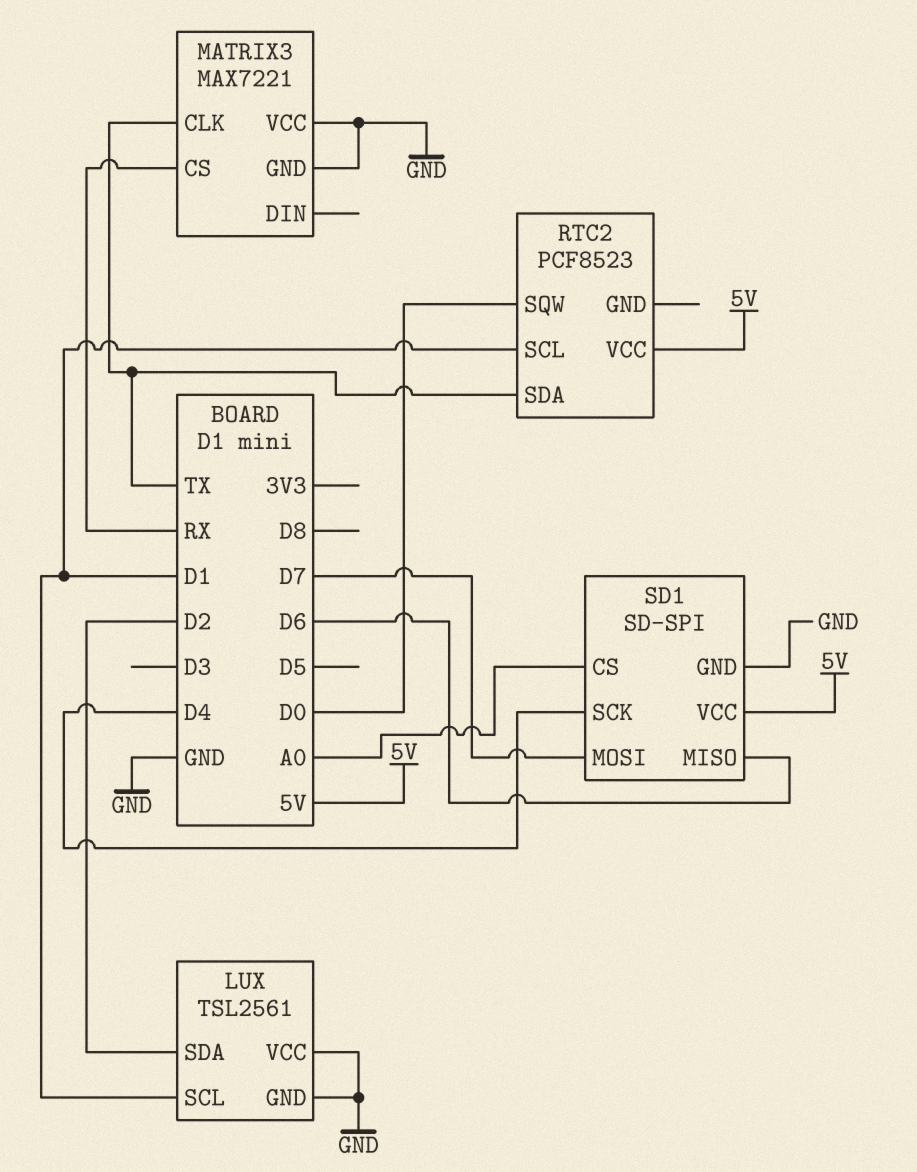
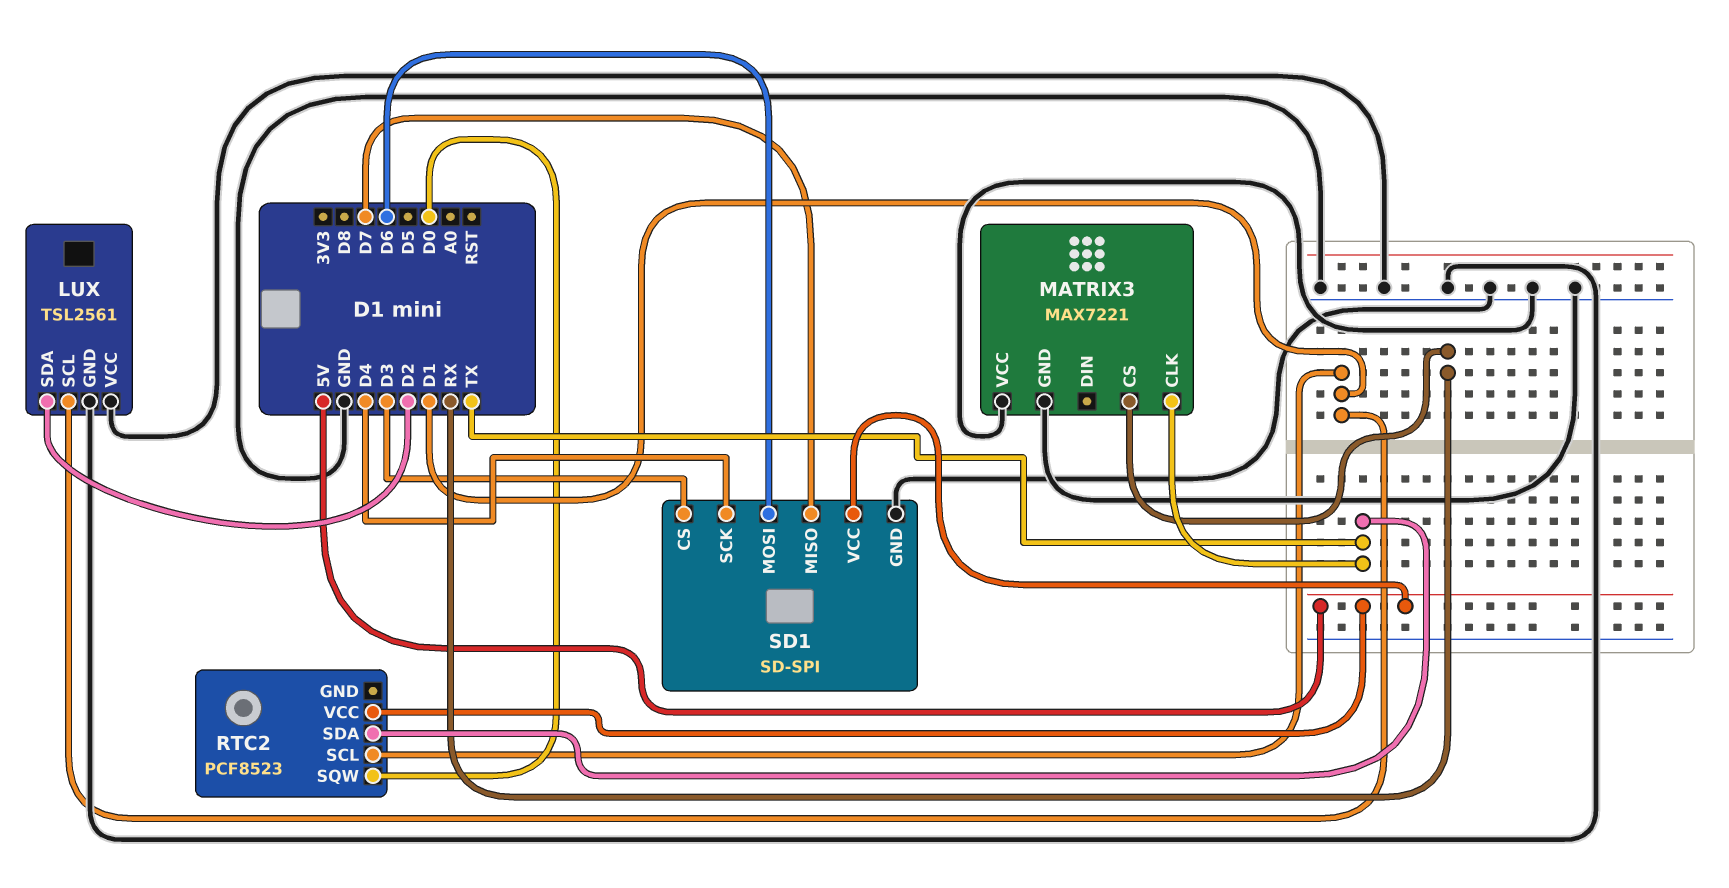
SD1 pin CS: A0 -> D3
SD1 pin MISO: D6 -> D7
SD1 pin MOSI: D7 -> D6

